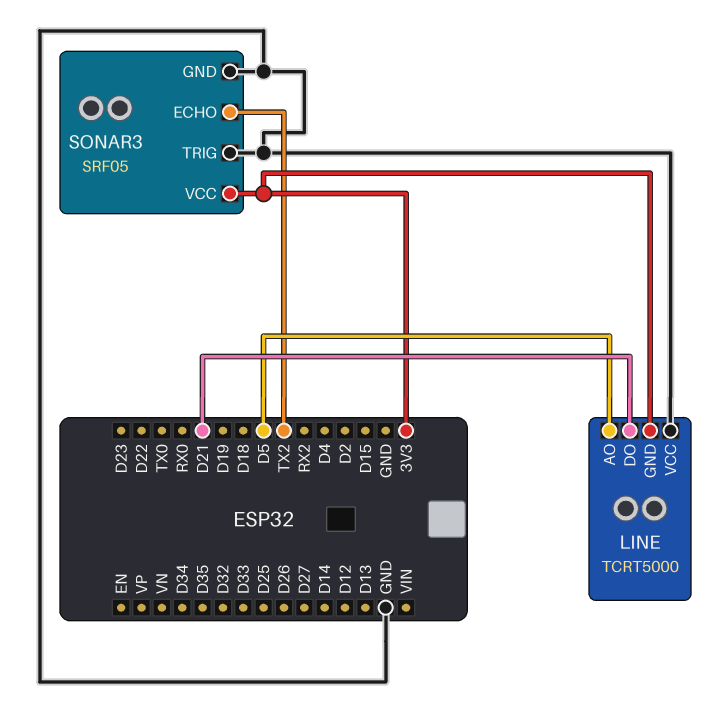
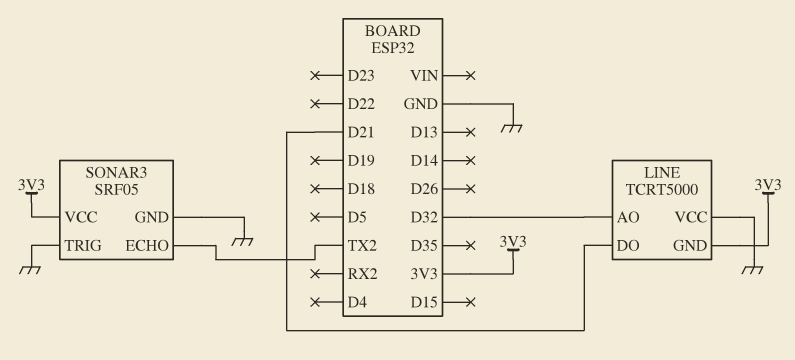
LINE pin AO: D5 -> D32

